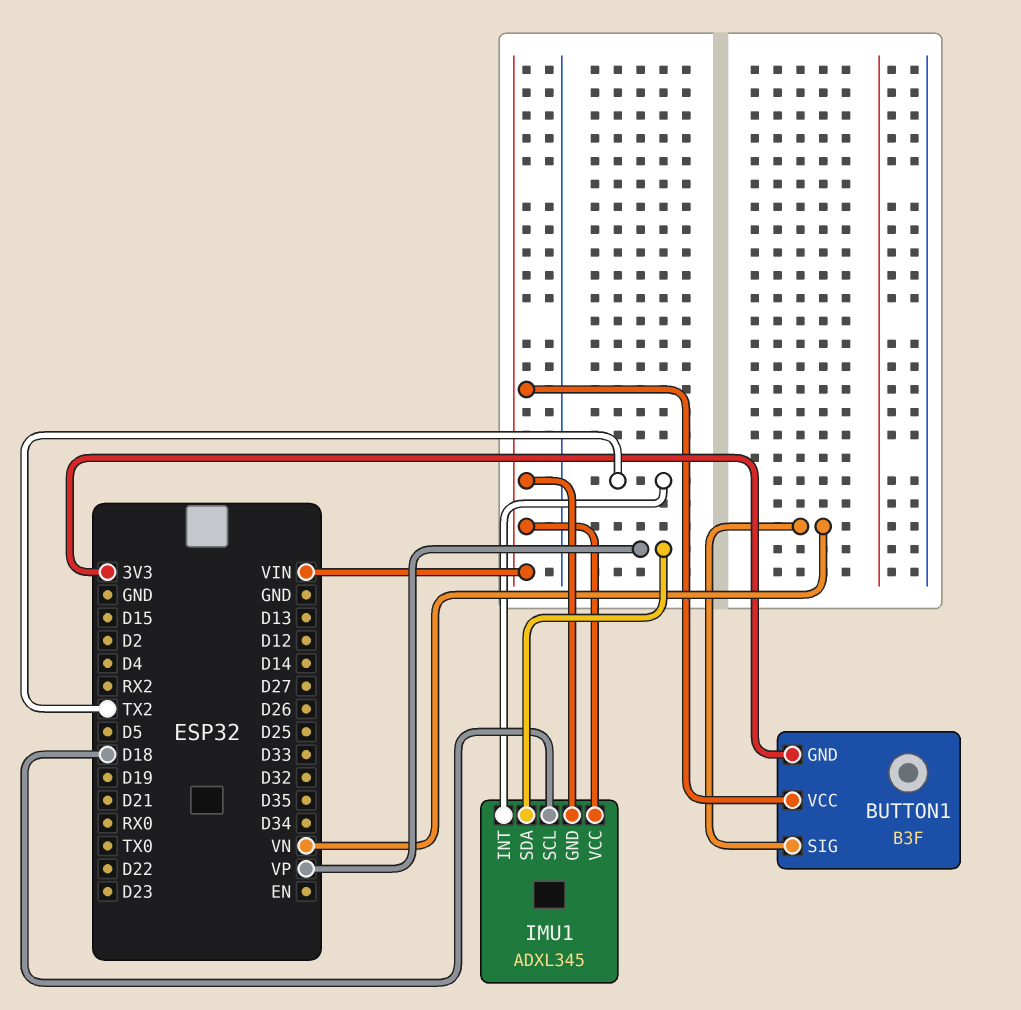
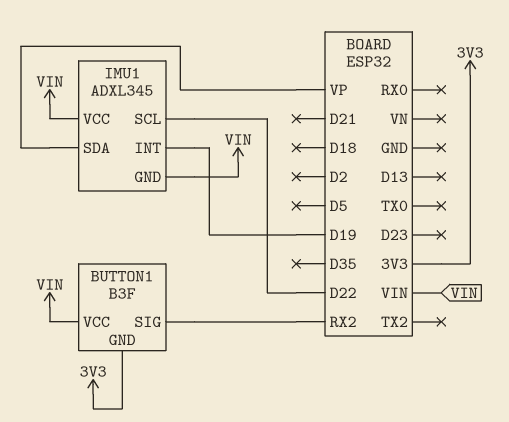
BUTTON1 pin SIG: VN -> RX2
IMU1 pin INT: TX2 -> D19
IMU1 pin SCL: D18 -> D22

